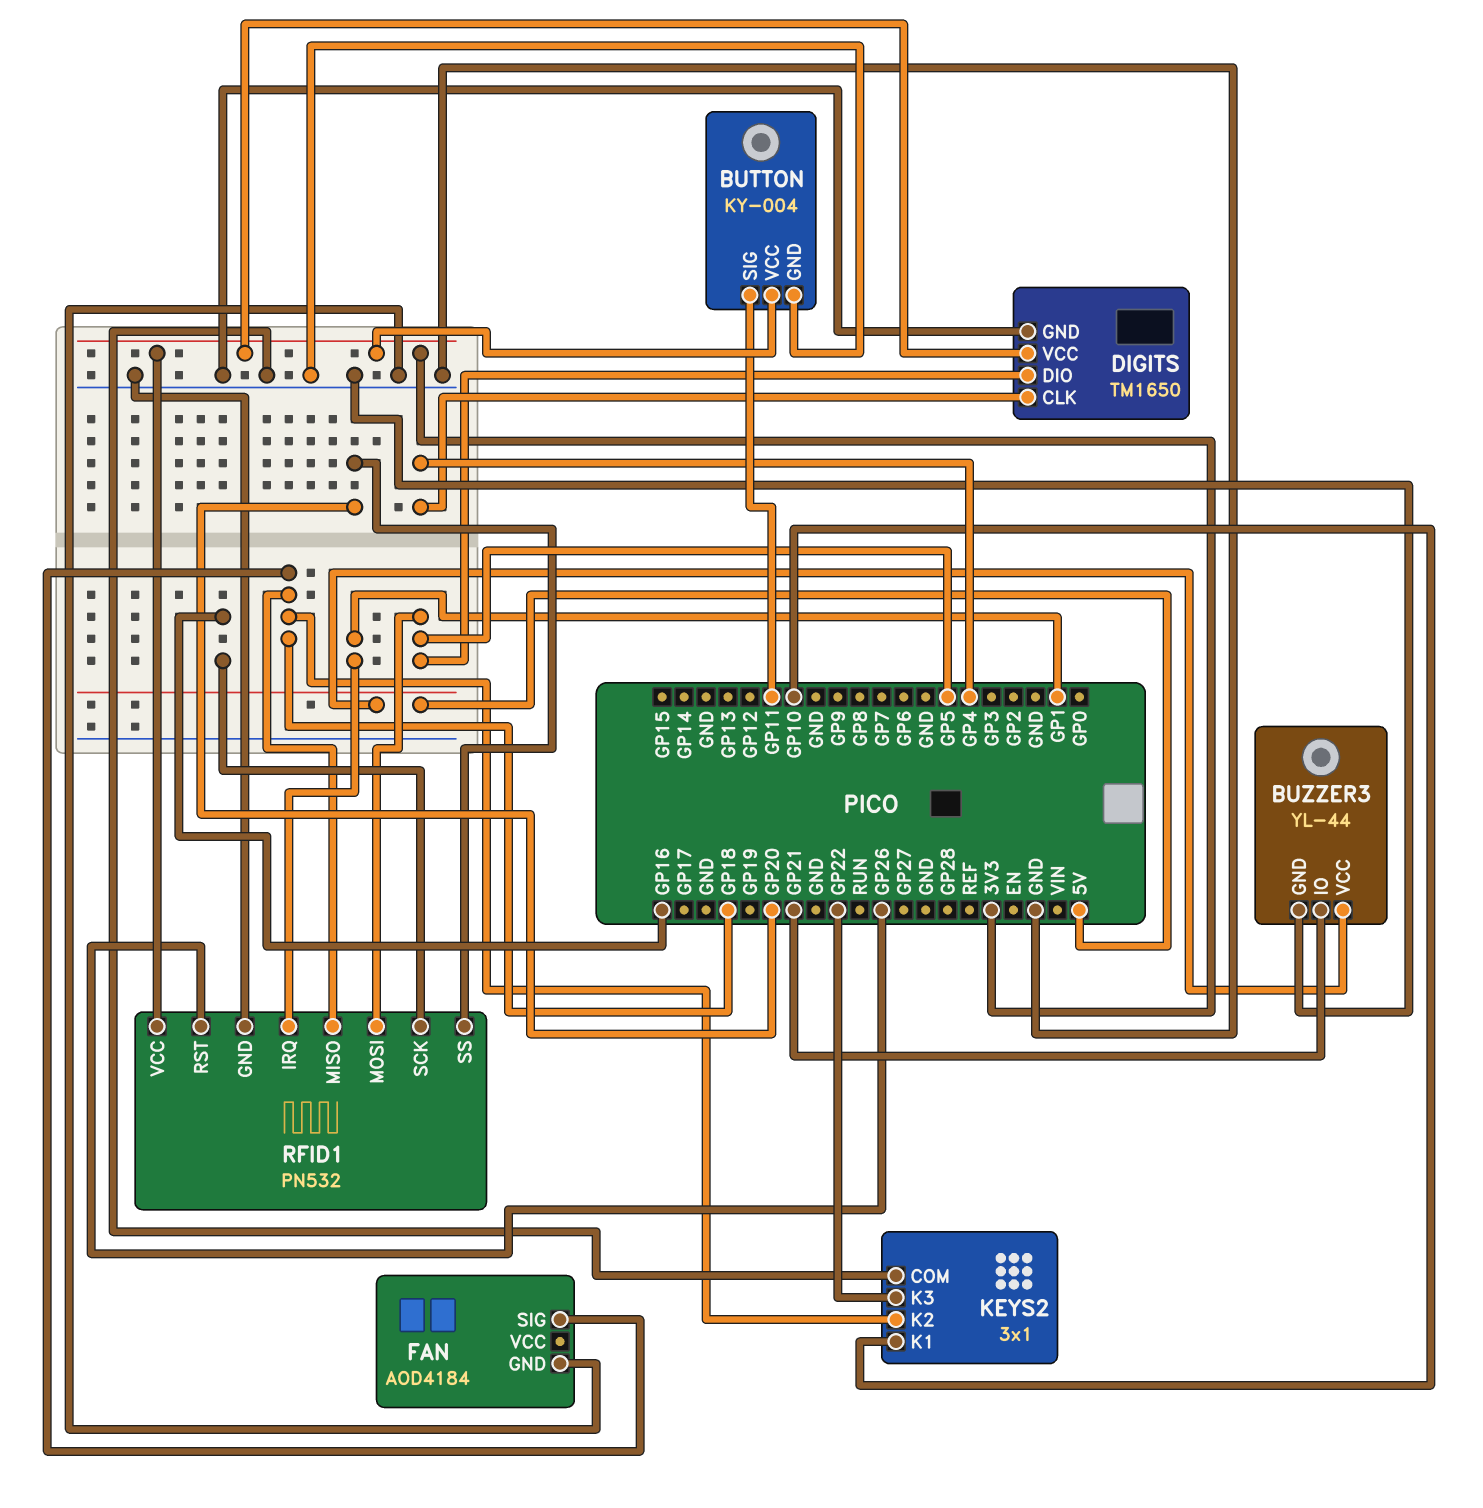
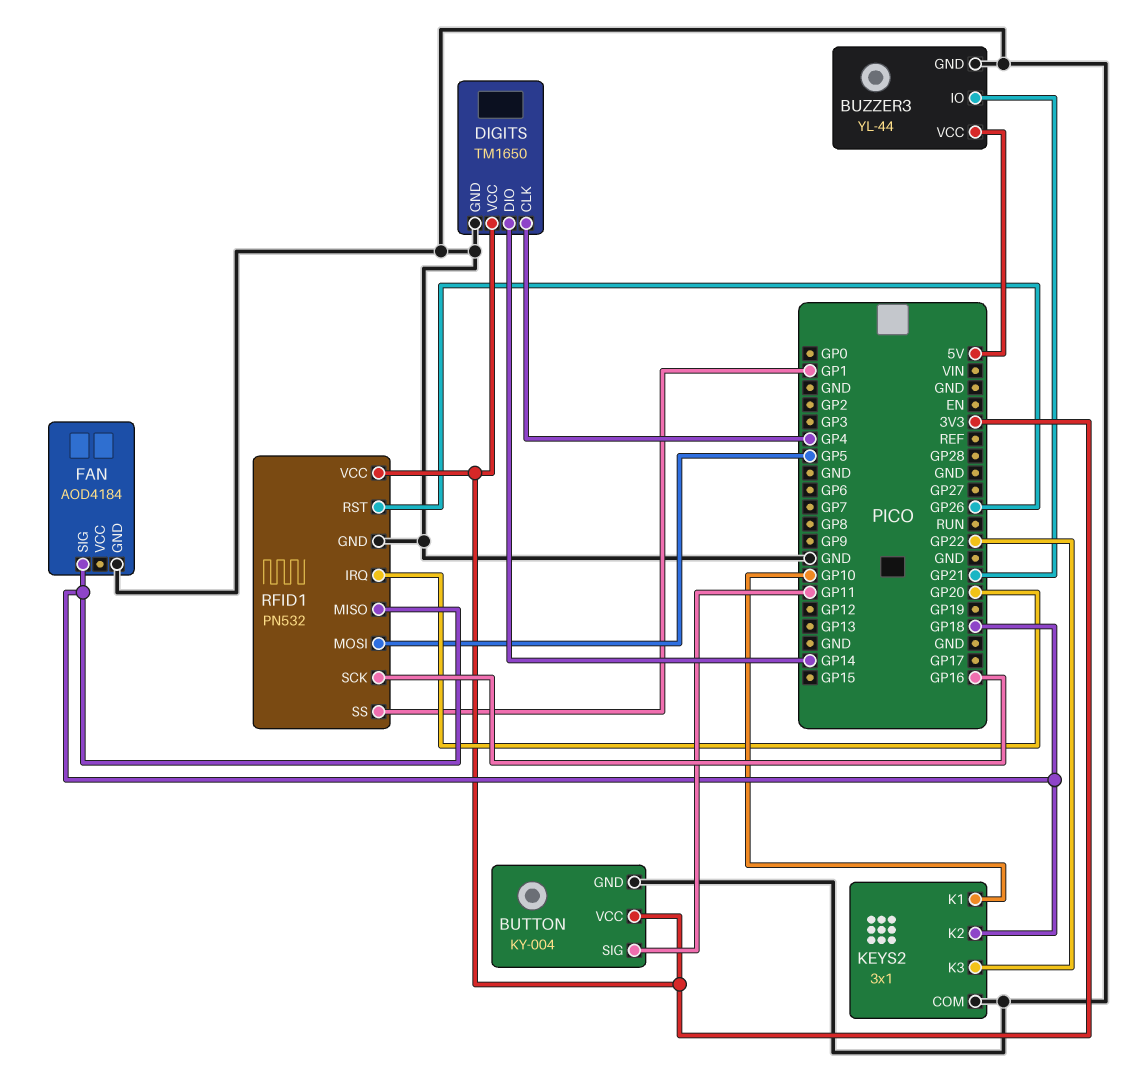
DIGITS pin DIO: GP5 -> GP14
RFID1 pin IRQ: GP1 -> GP20
RFID1 pin SS: GP20 -> GP1

